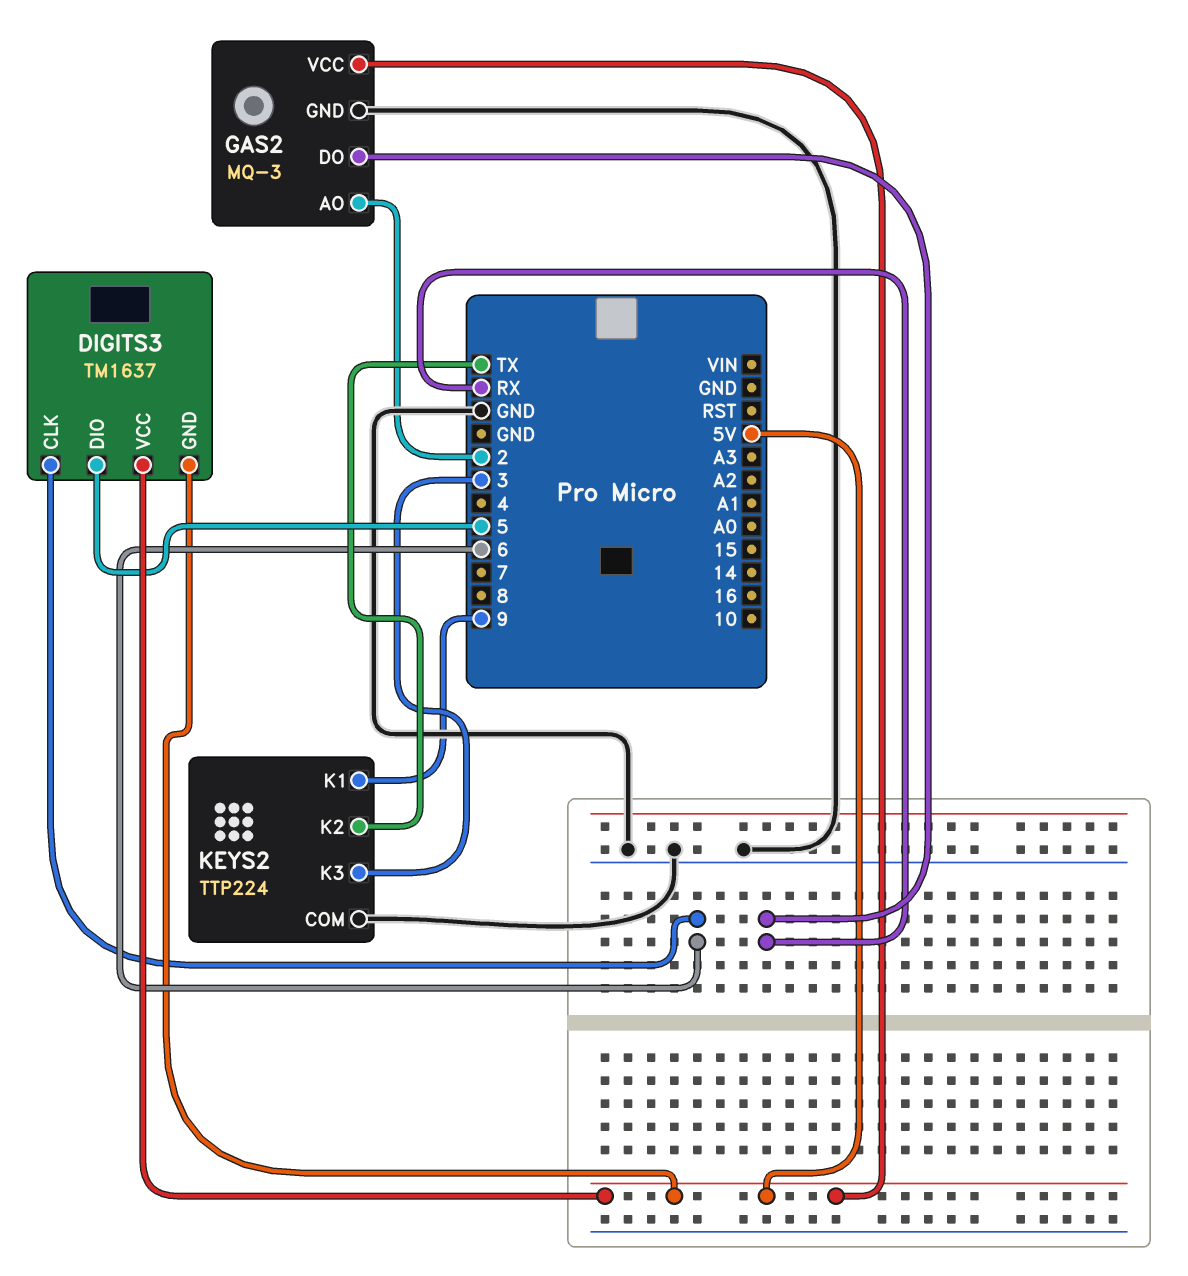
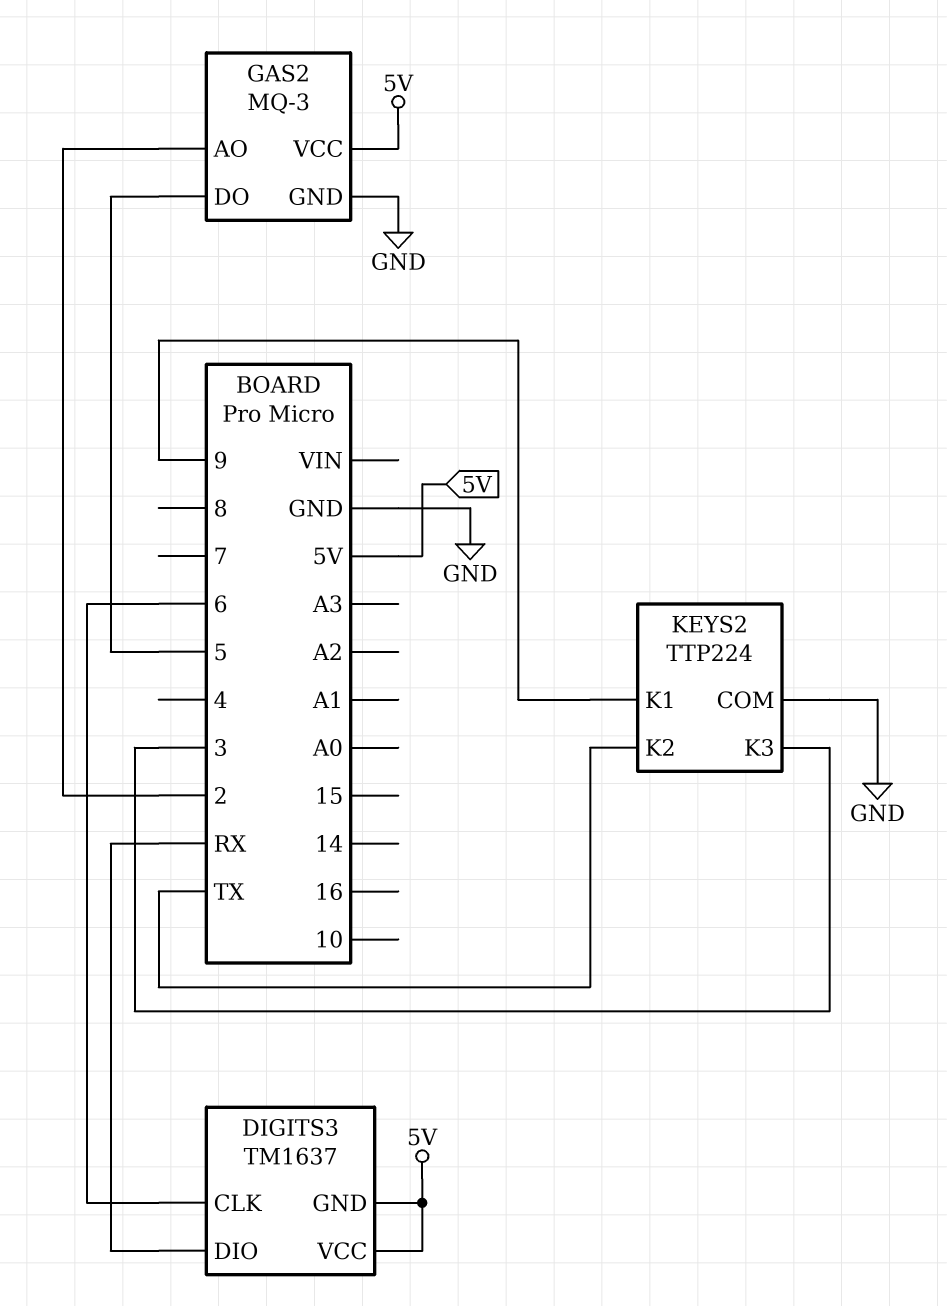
DIGITS3 pin DIO: 5 -> RX
GAS2 pin DO: RX -> 5

